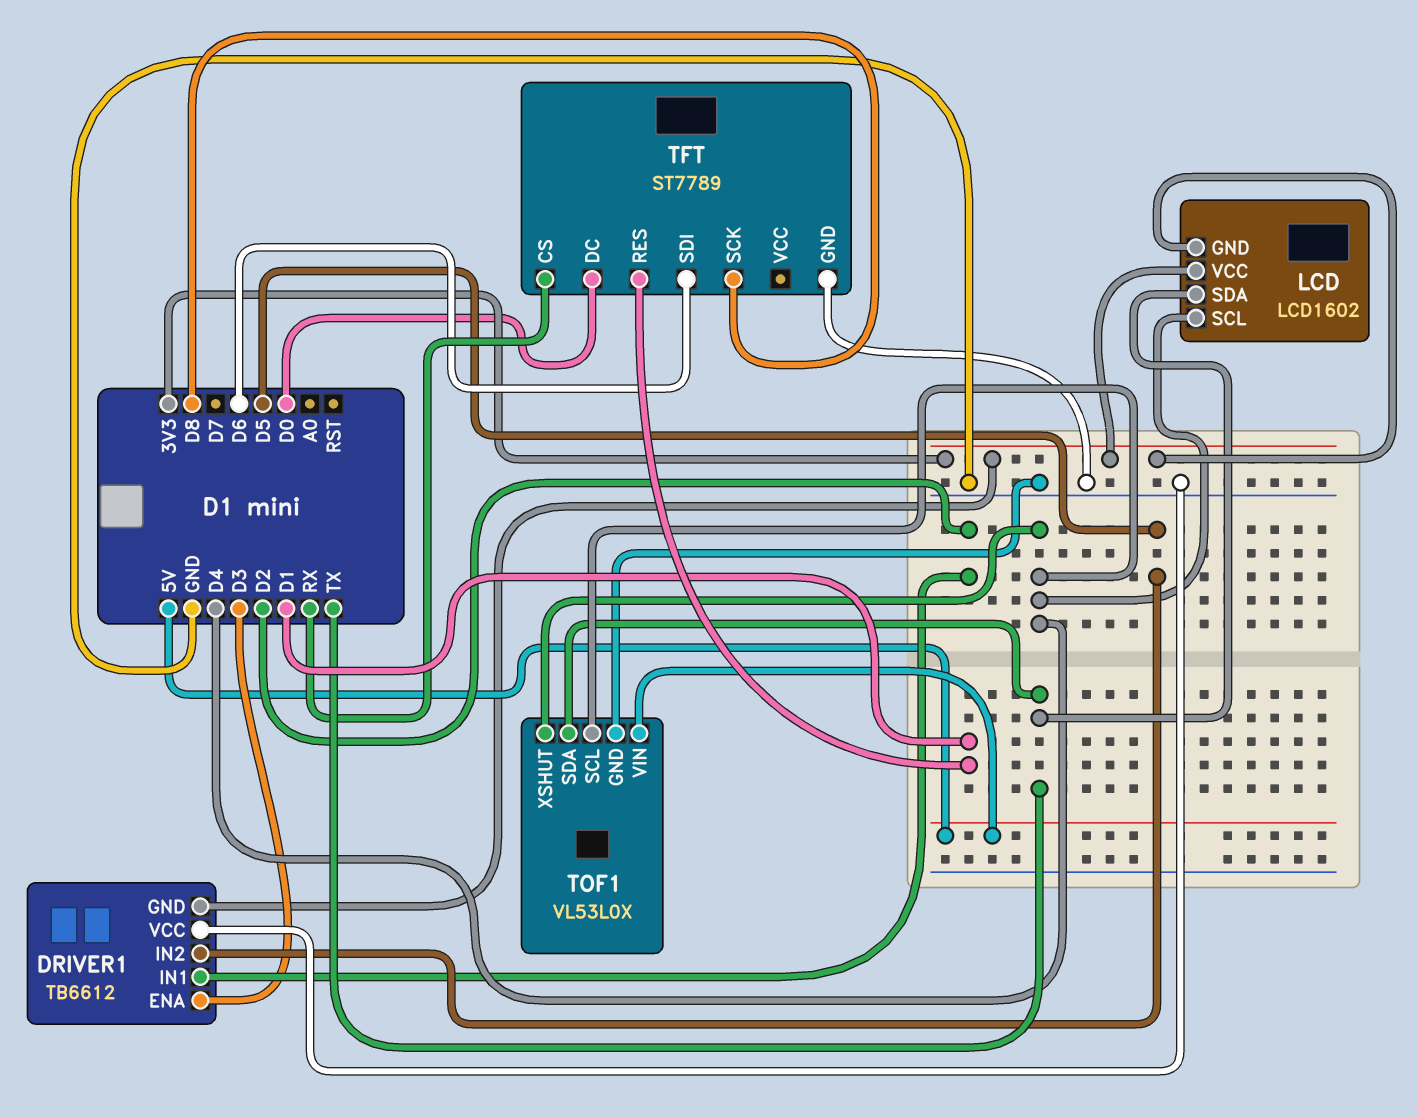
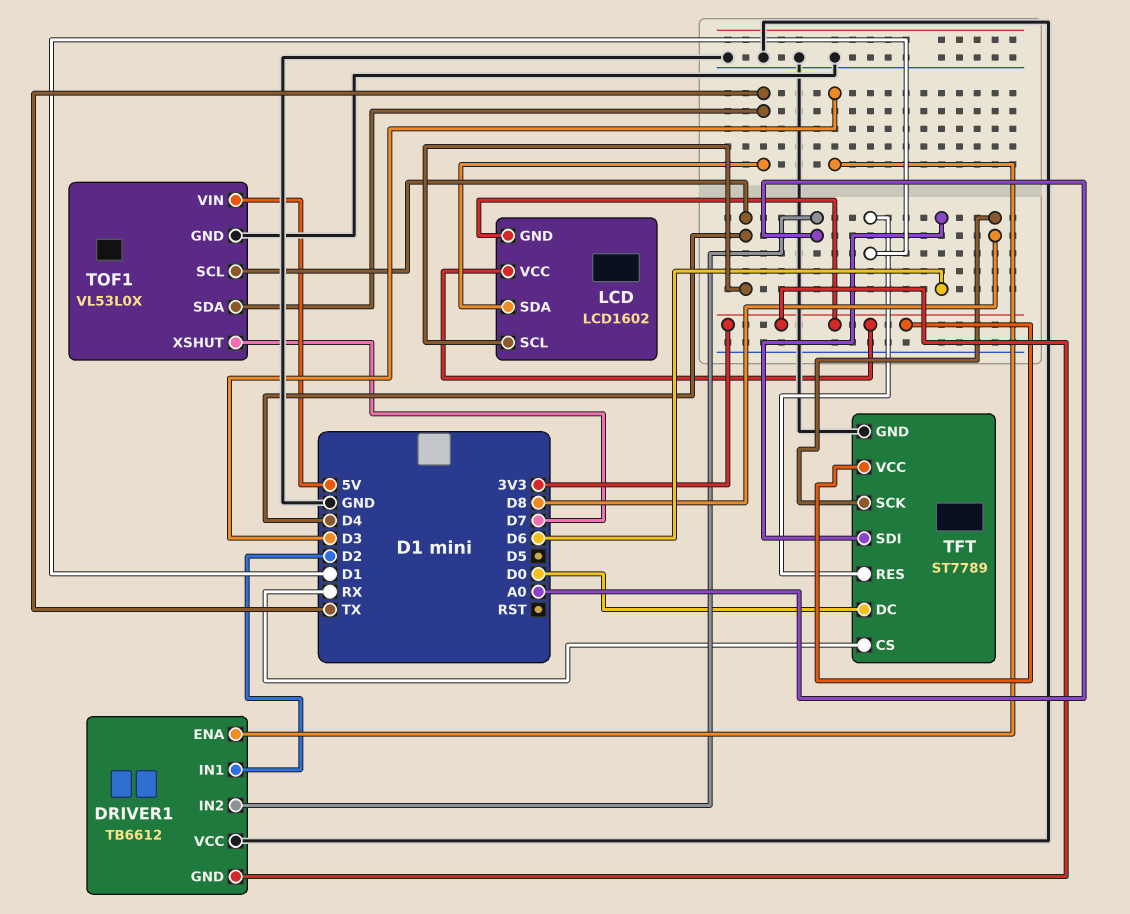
DRIVER1 pin IN2: D5 -> A0
TFT pin VCC: none -> 3V3
TOF1 pin XSHUT: D4 -> D7

